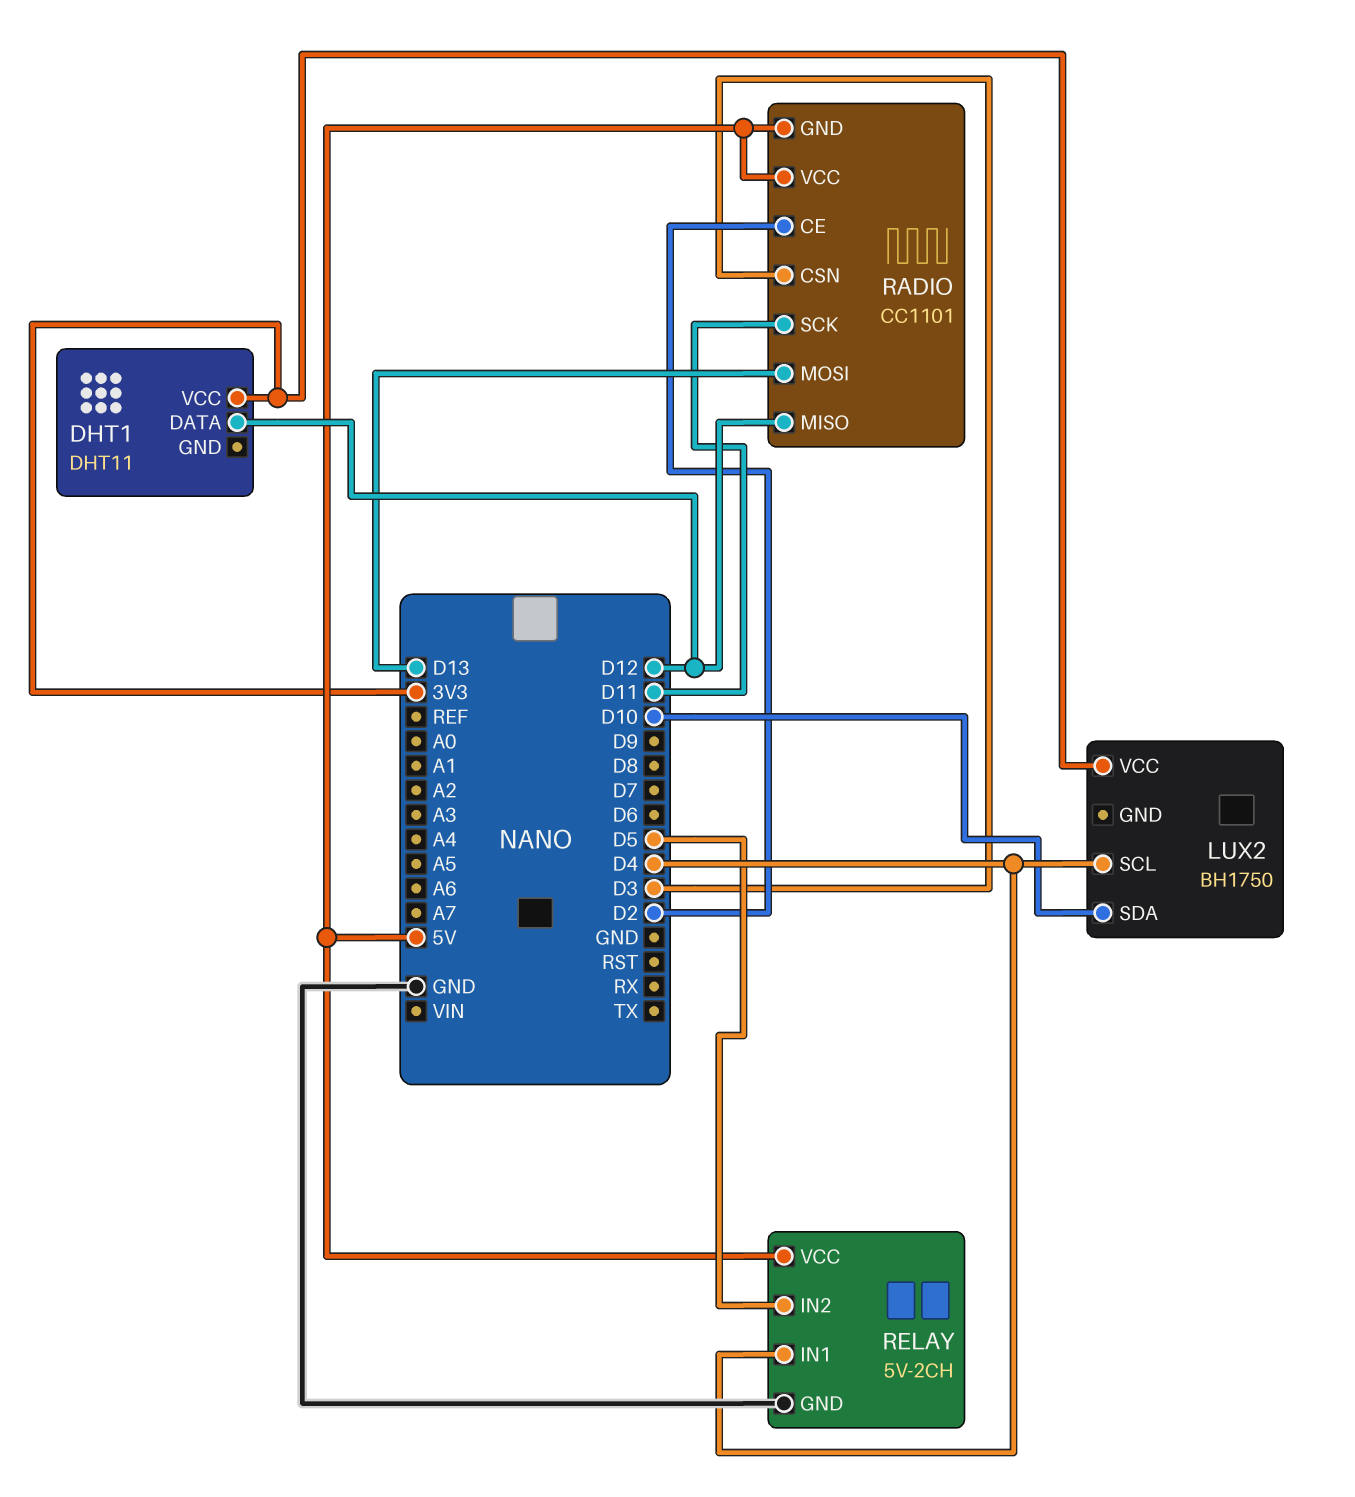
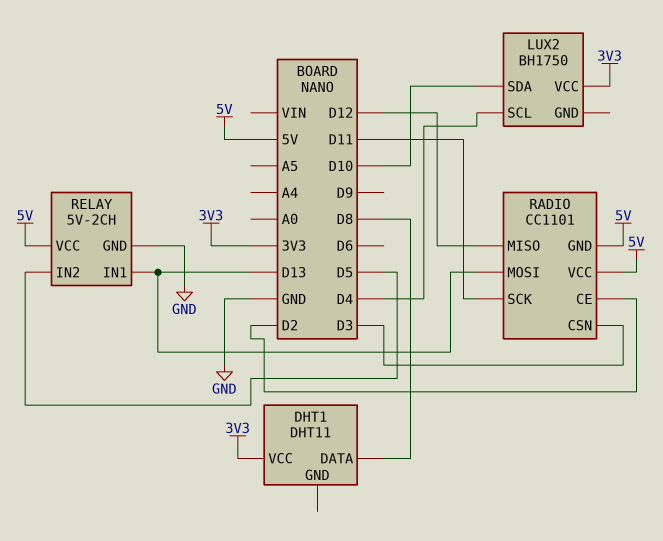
DHT1 pin DATA: D12 -> D8
RELAY pin IN1: D4 -> D13

